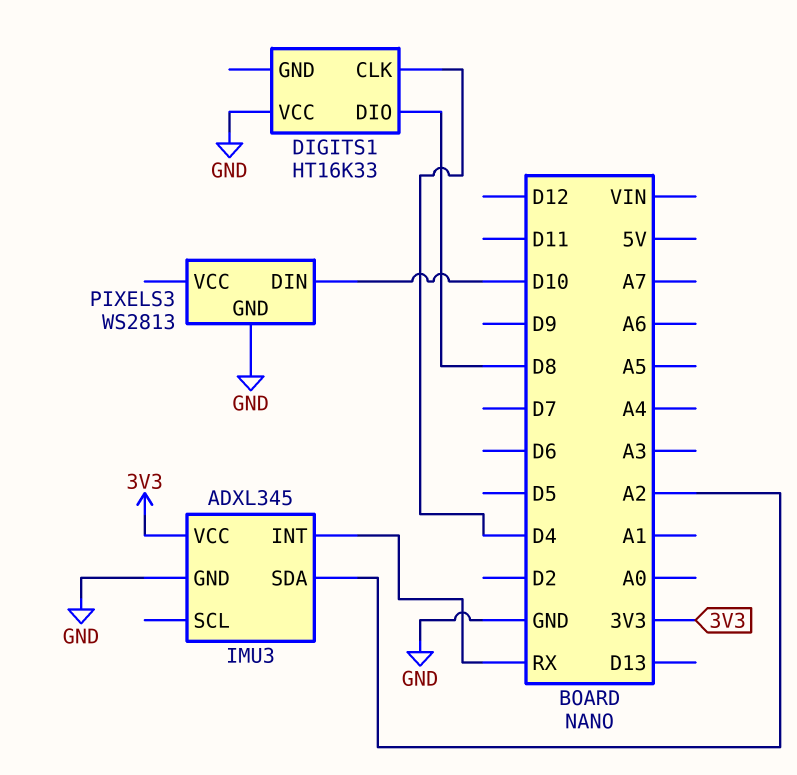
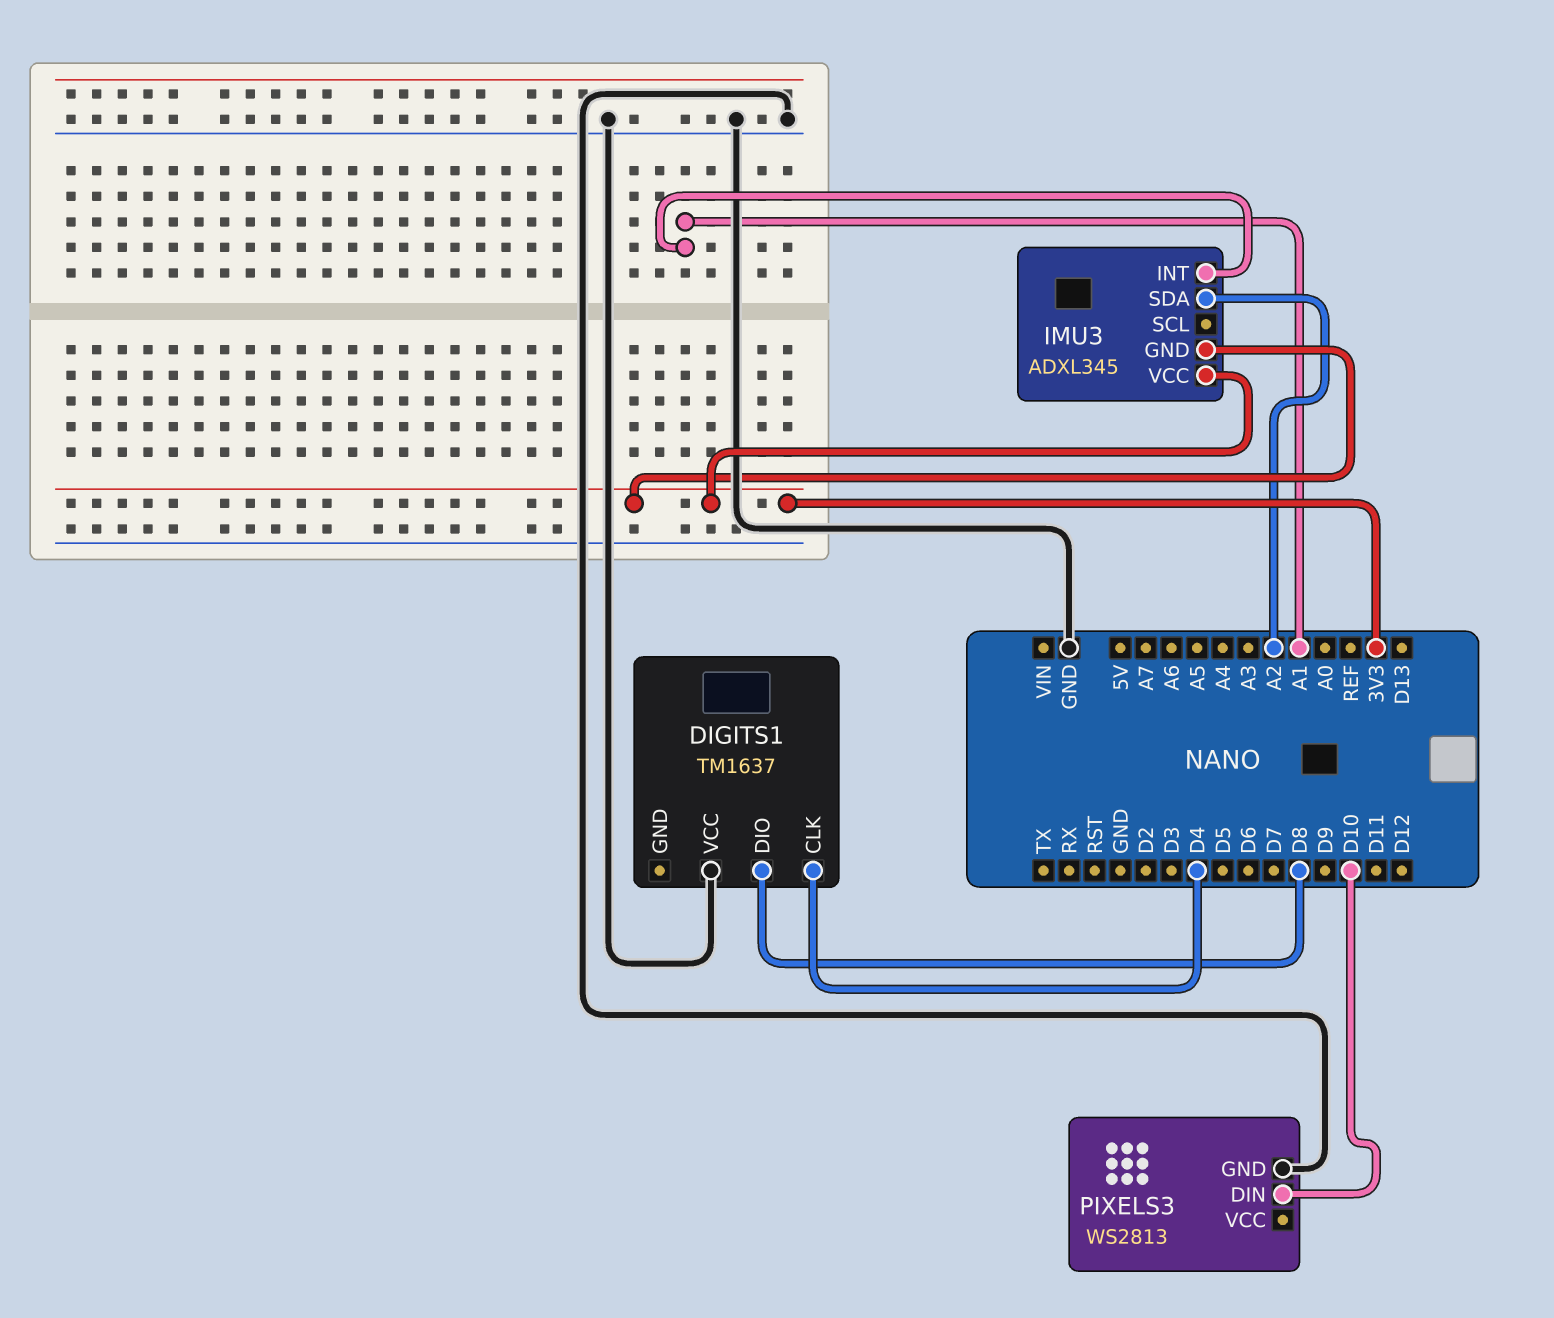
DIGITS1: HT16K33 -> TM1637
IMU3 pin GND: GND -> 3V3
IMU3 pin INT: RX -> A1

